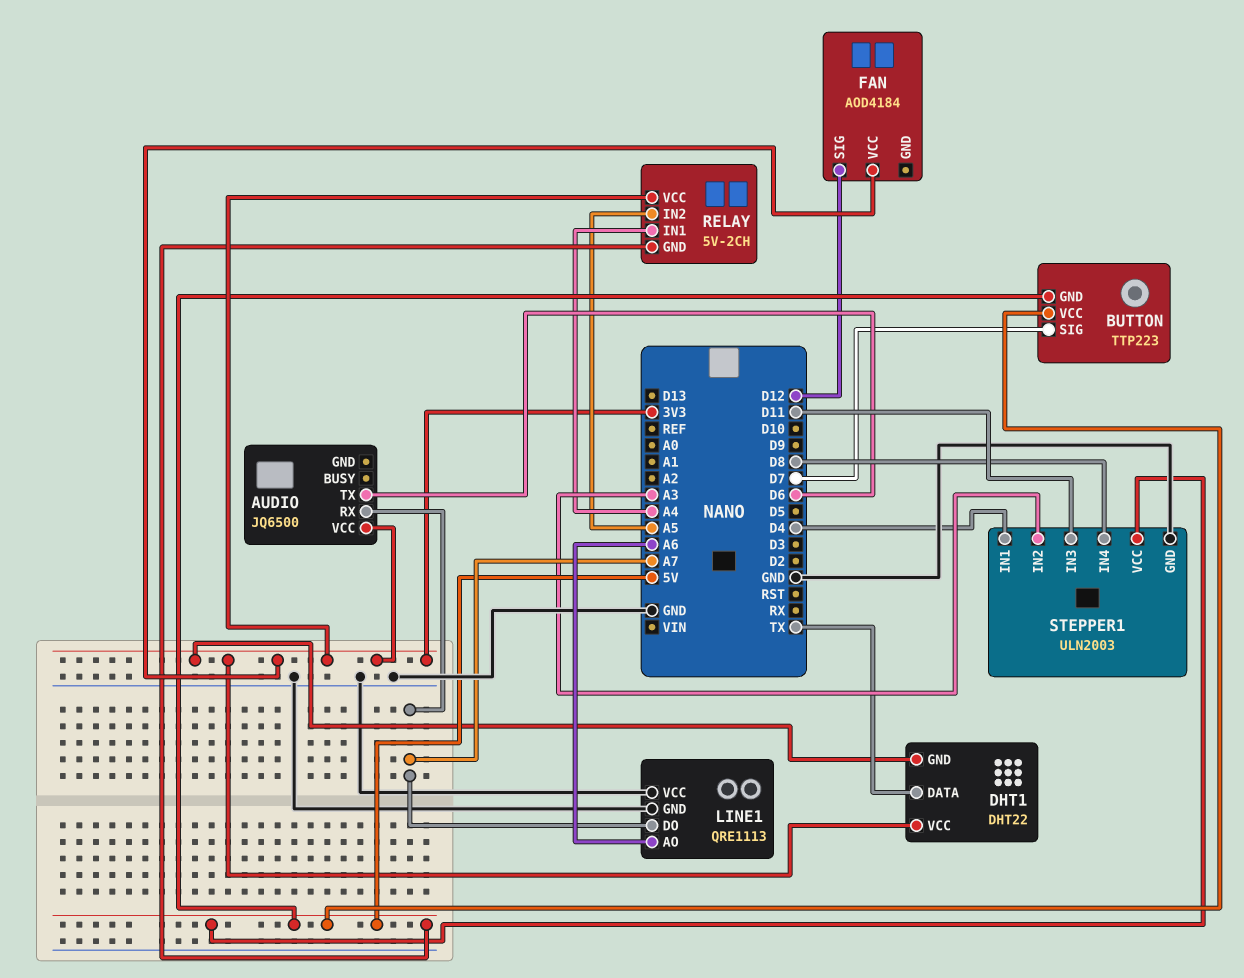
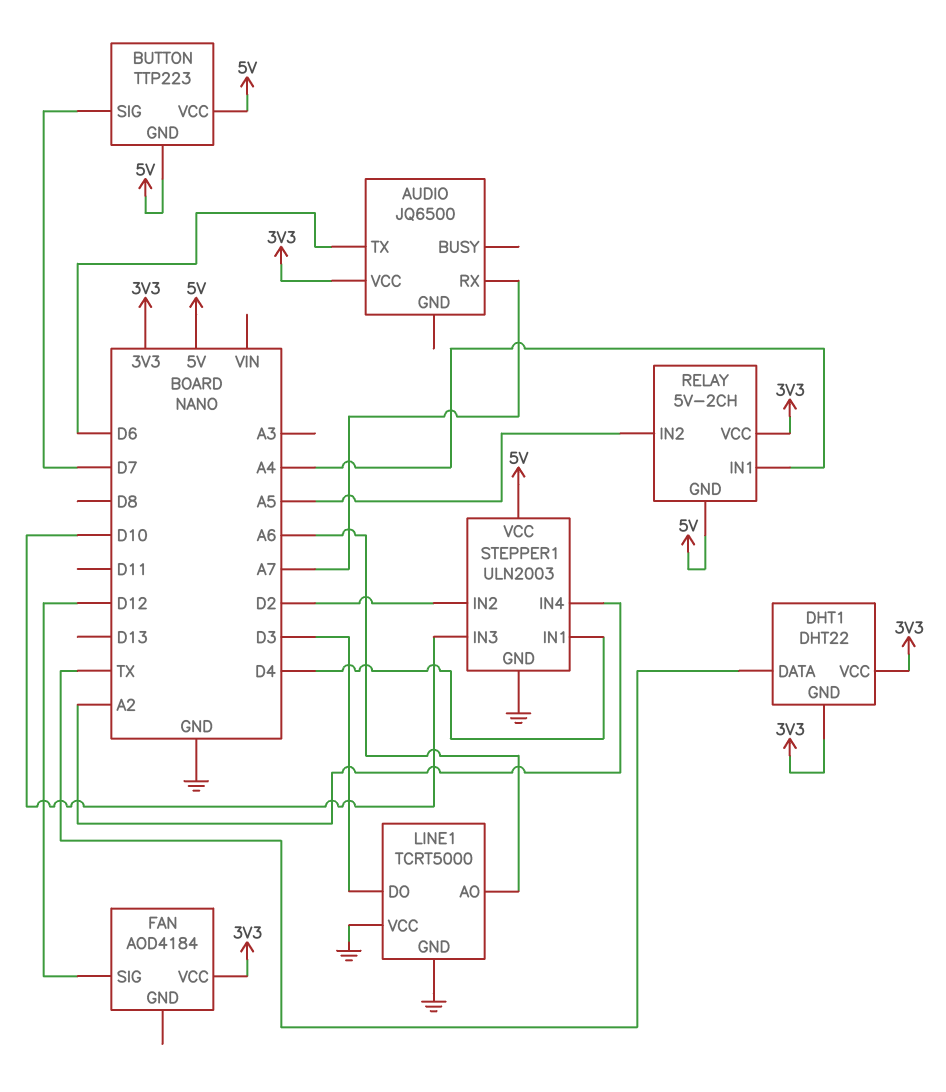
LINE1: QRE1113 -> TCRT5000
LINE1 pin DO: A7 -> D3
STEPPER1 pin IN2: A3 -> D2
STEPPER1 pin IN3: D11 -> D10
STEPPER1 pin IN4: D8 -> A2

